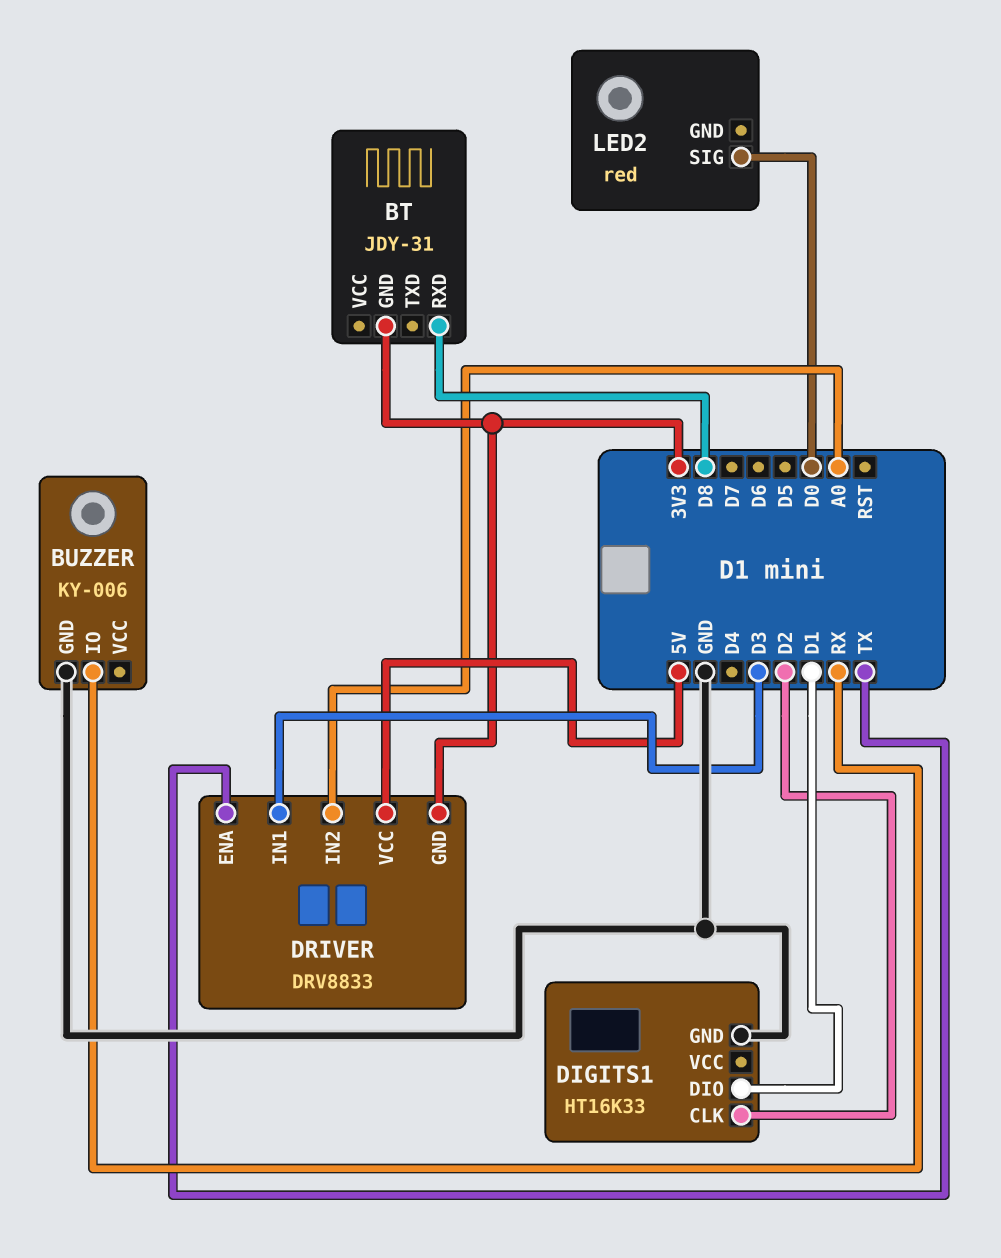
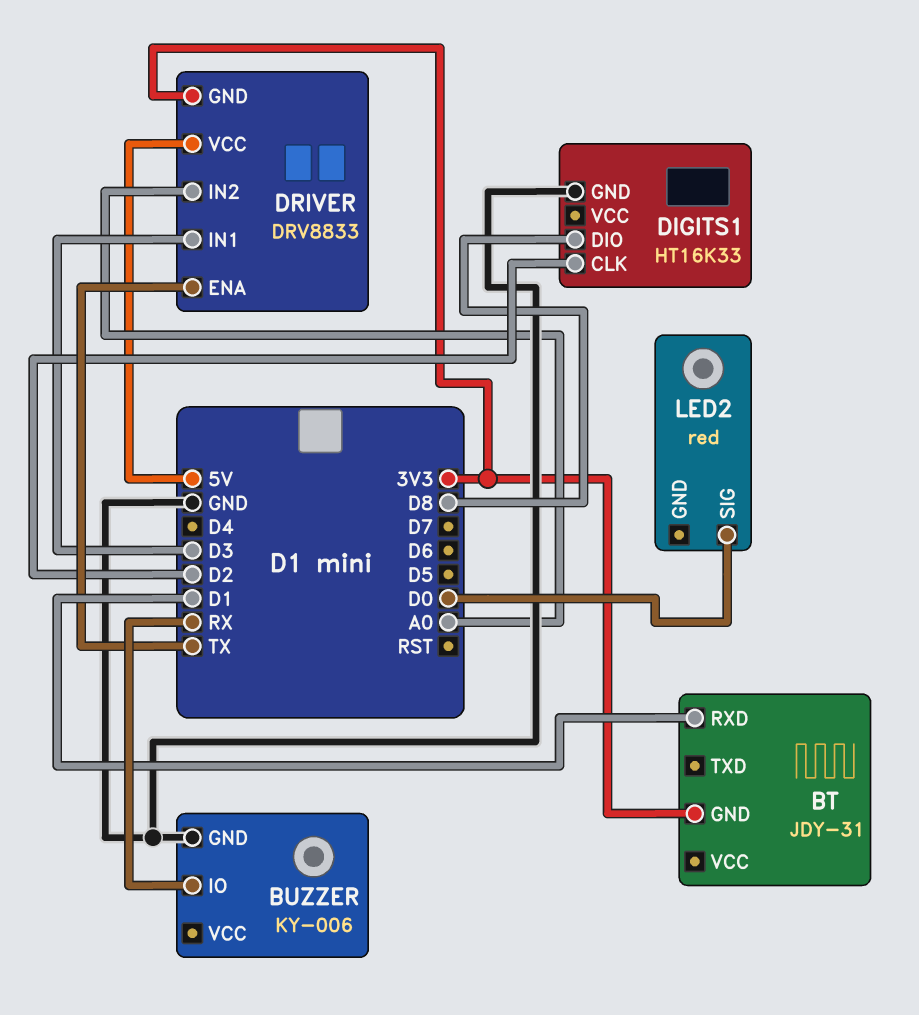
BT pin RXD: D8 -> D1
DIGITS1 pin DIO: D1 -> D8

